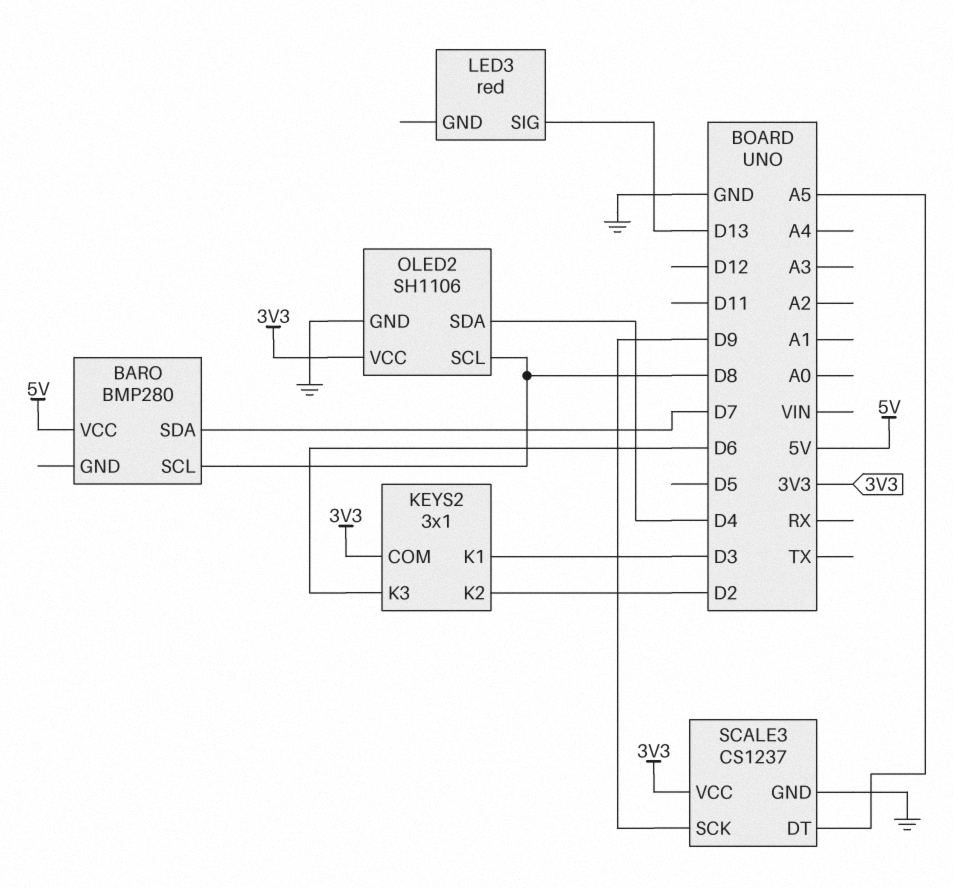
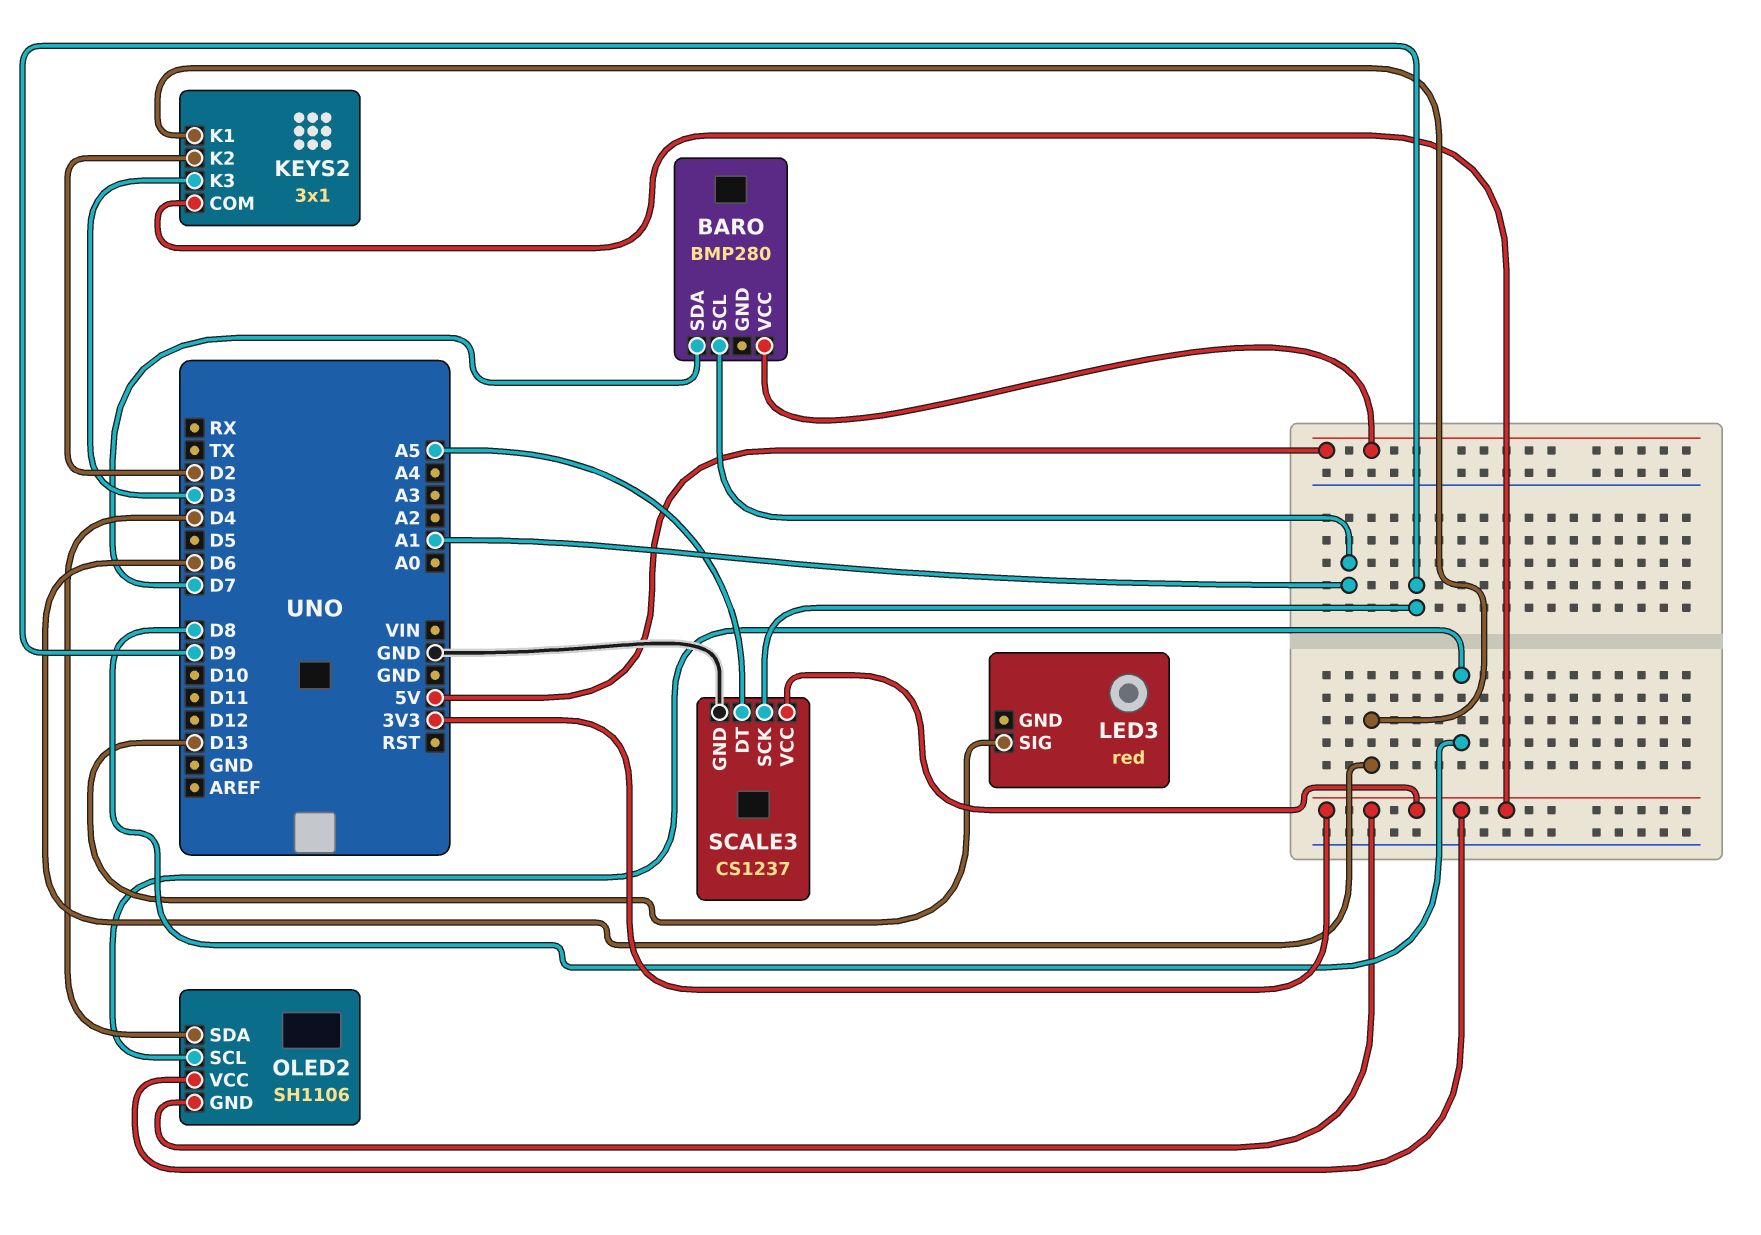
BARO pin SCL: D8 -> A1
KEYS2 pin K1: D3 -> D6
KEYS2 pin K3: D6 -> D3
OLED2 pin GND: GND -> 3V3

